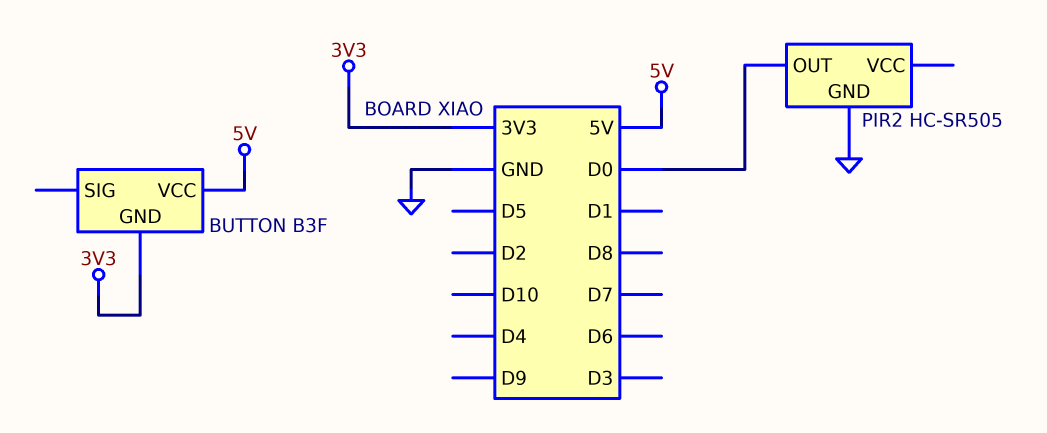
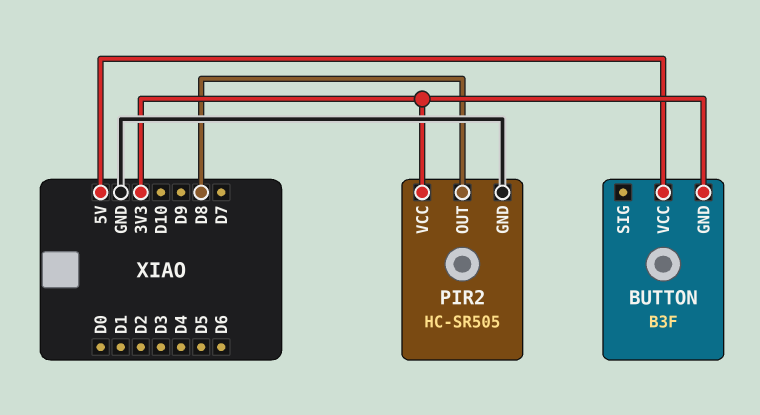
PIR2 pin OUT: D0 -> D8
PIR2 pin VCC: none -> 3V3

